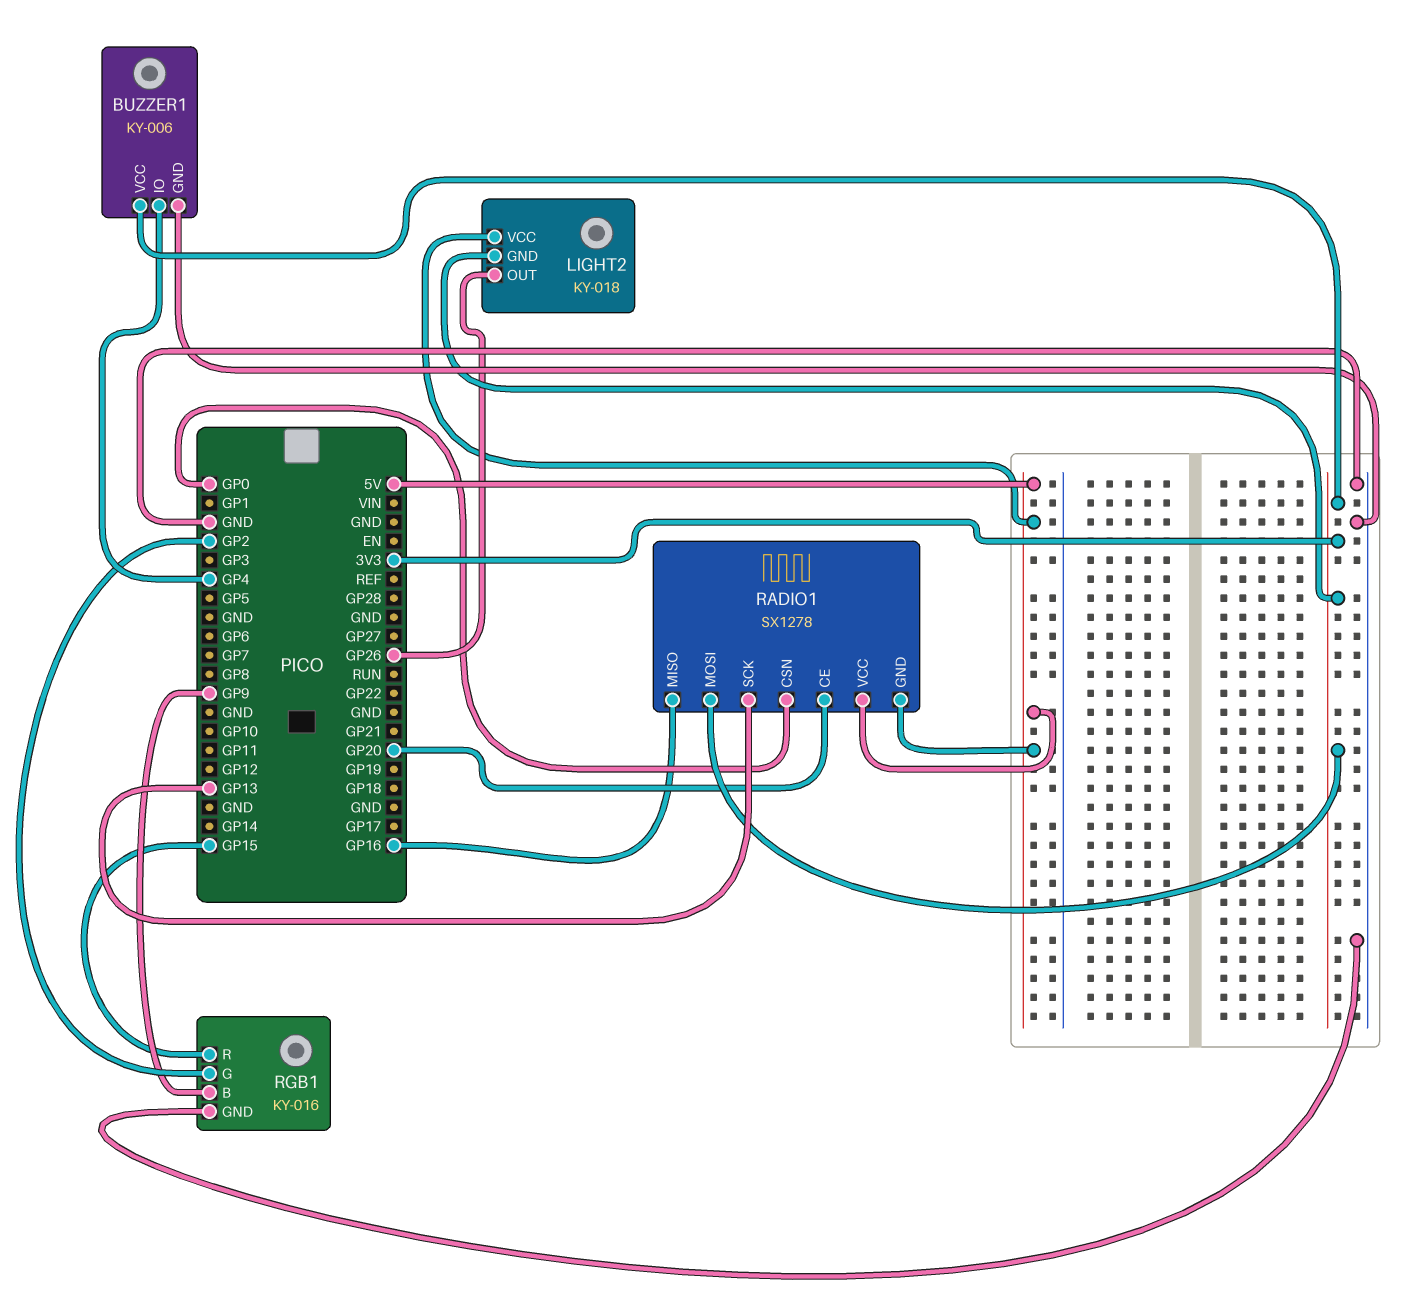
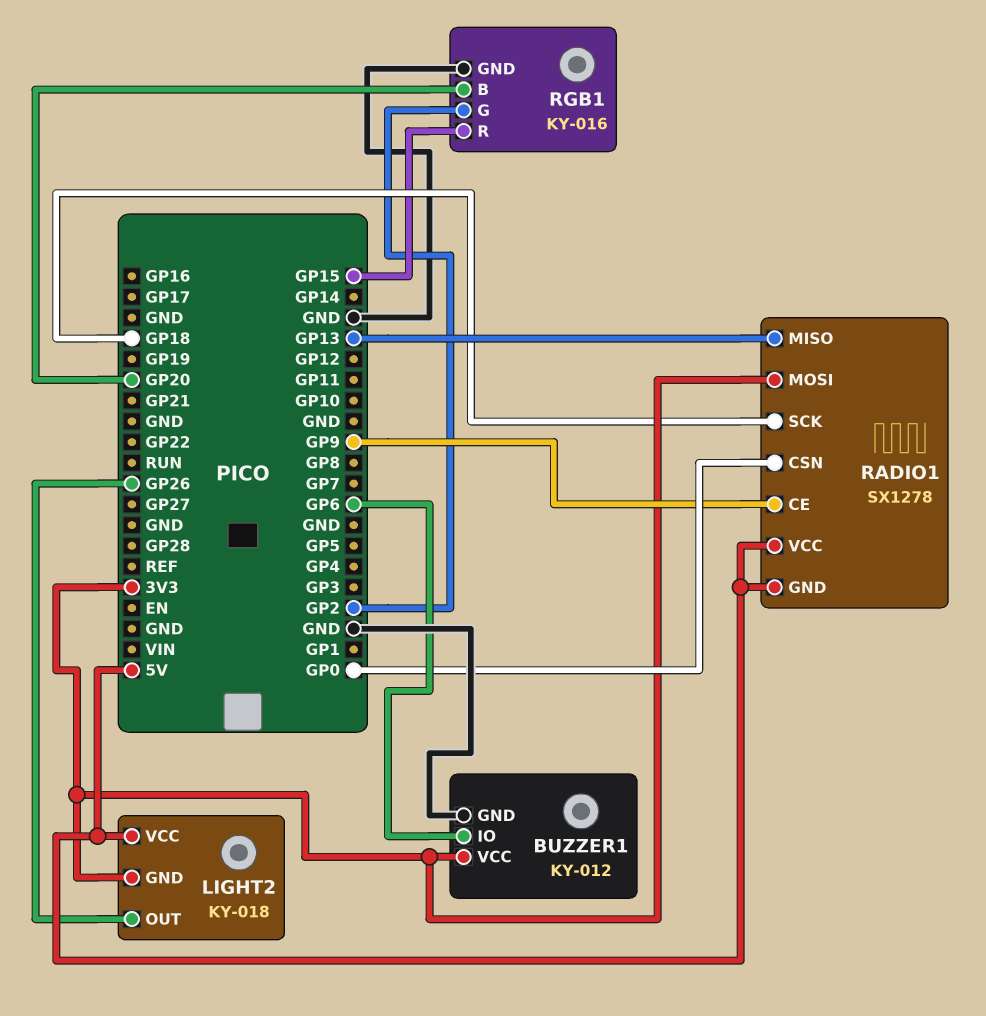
BUZZER1: KY-006 -> KY-012
BUZZER1 pin IO: GP4 -> GP6
RADIO1 pin CE: GP20 -> GP9
RADIO1 pin MISO: GP16 -> GP13
RADIO1 pin SCK: GP13 -> GP18
RGB1 pin B: GP9 -> GP20

